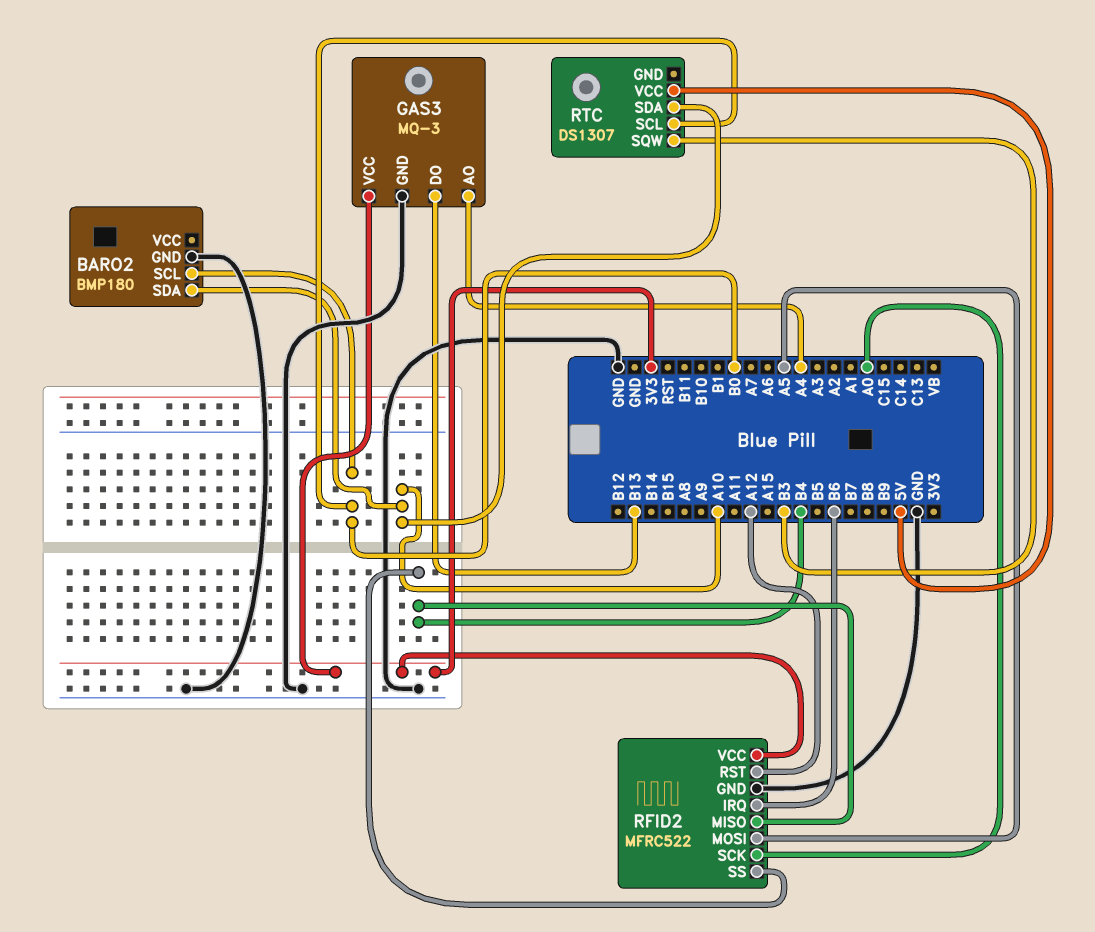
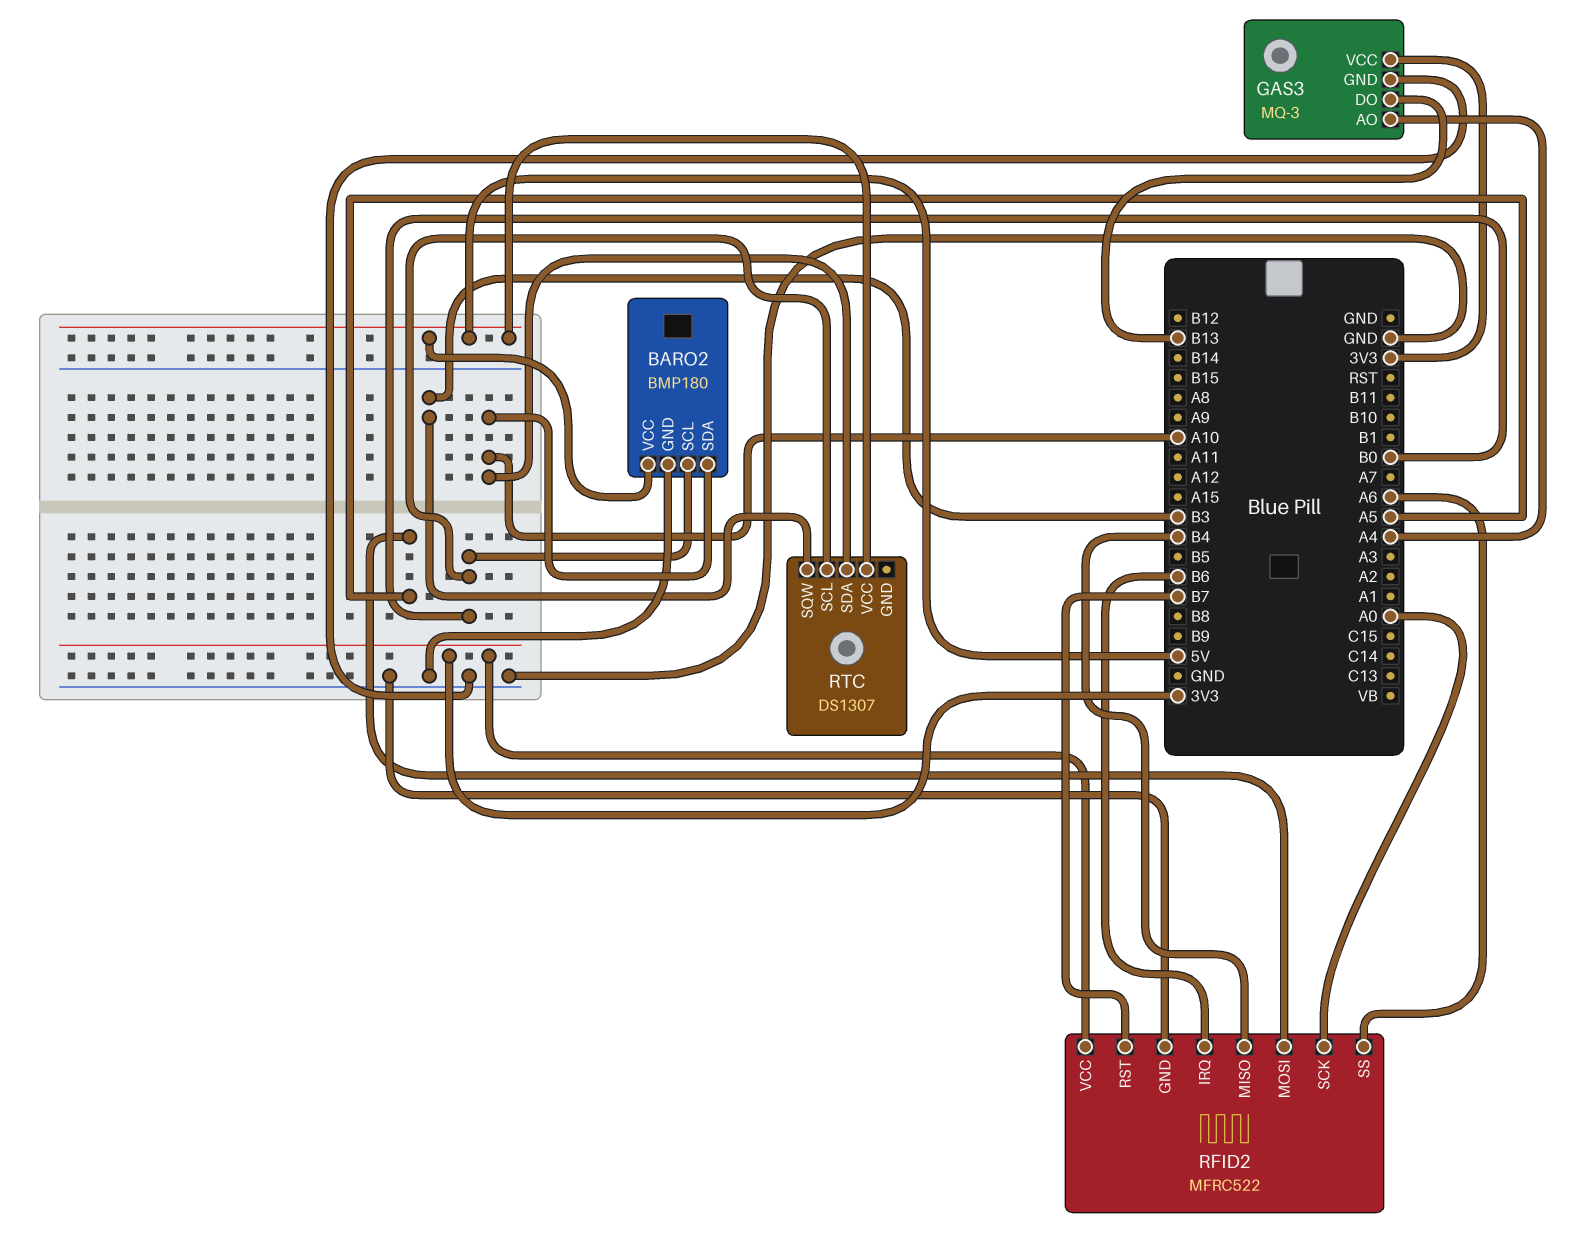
BARO2 pin VCC: none -> 5V
RFID2 pin RST: A12 -> B7
RFID2 pin SS: B4 -> A6

